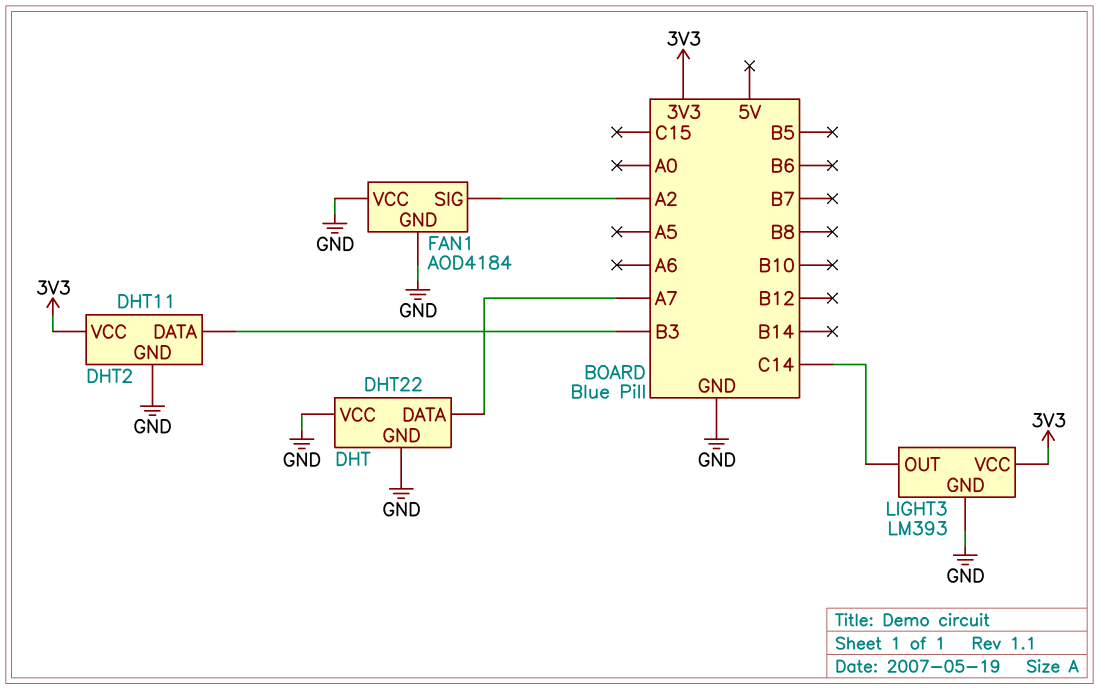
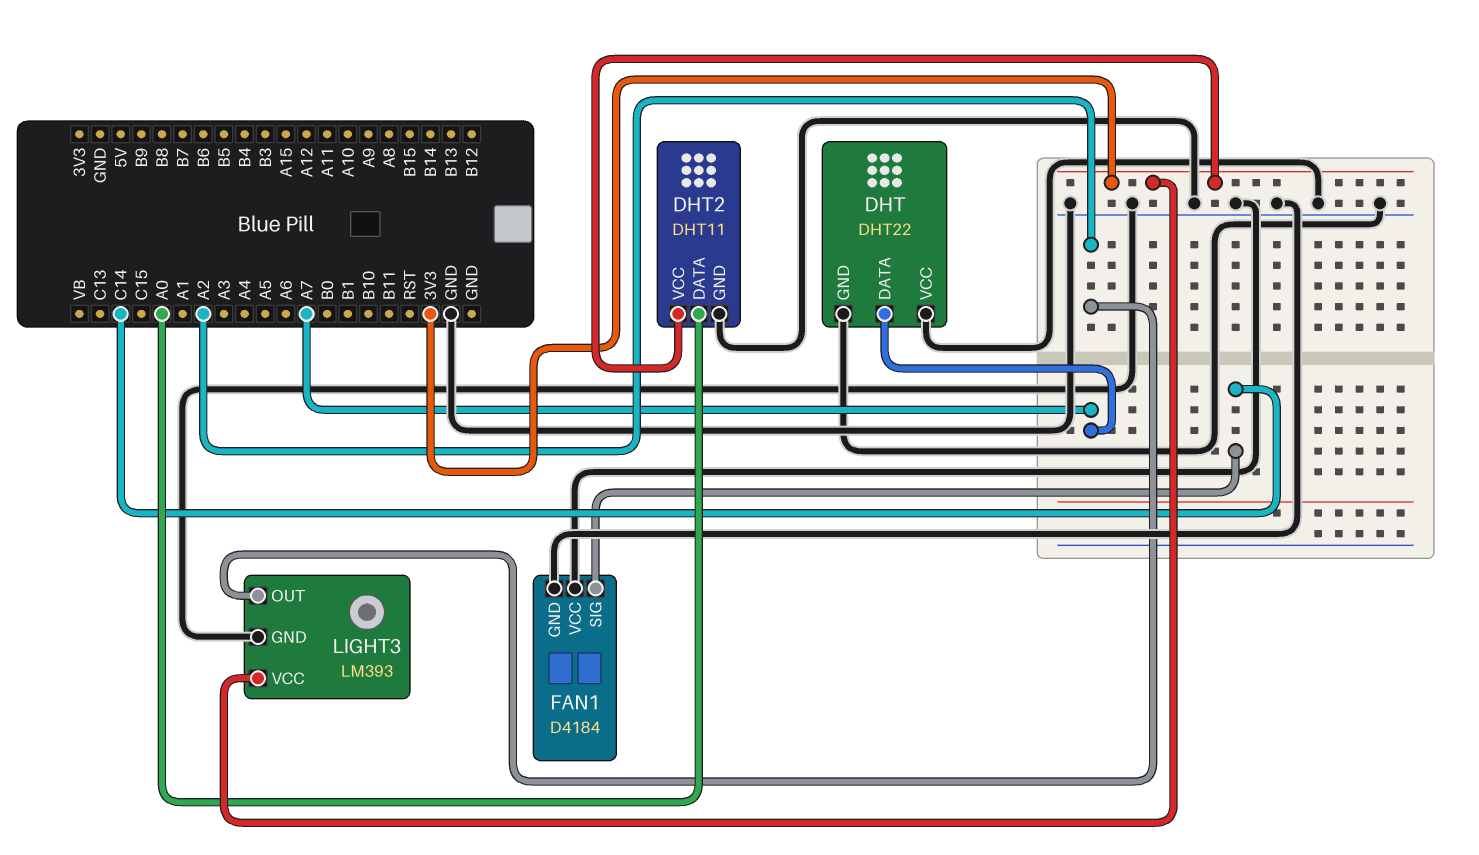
DHT2 pin DATA: B3 -> A0
FAN1: AOD4184 -> D4184
FAN1 pin SIG: A2 -> C14
LIGHT3 pin OUT: C14 -> A2

